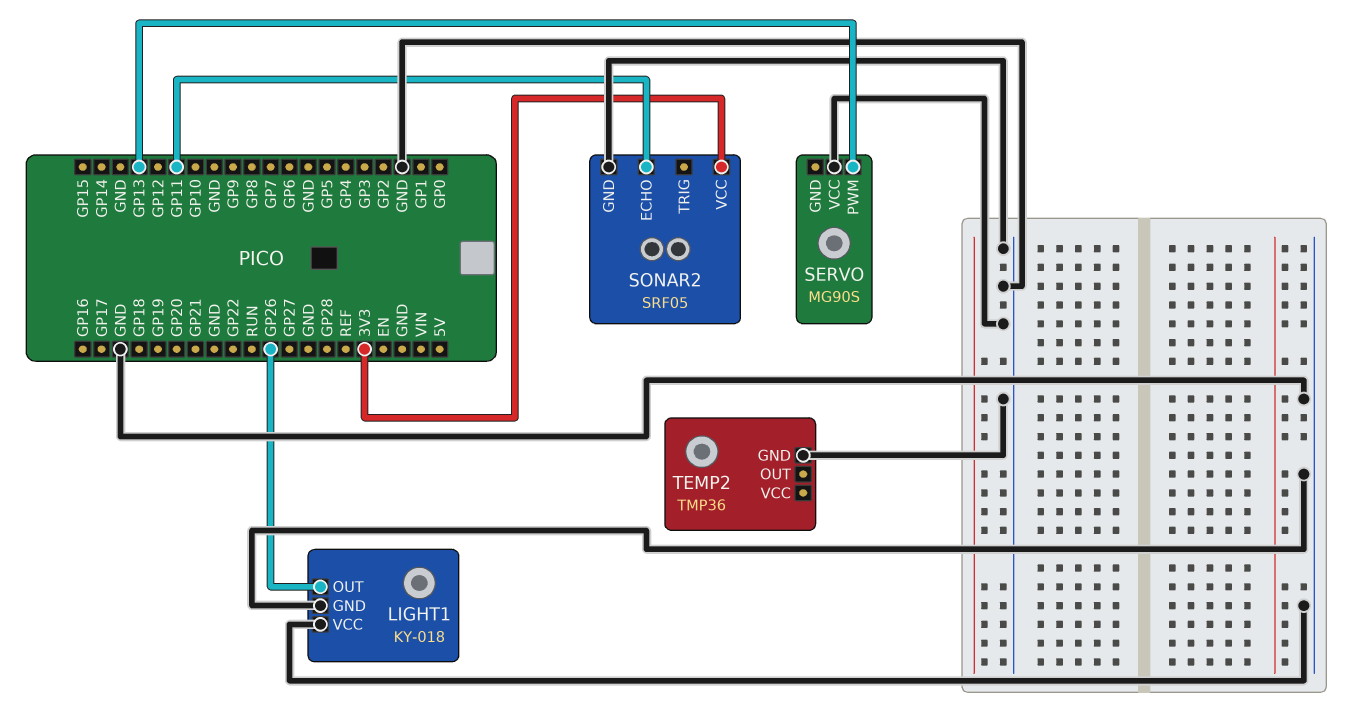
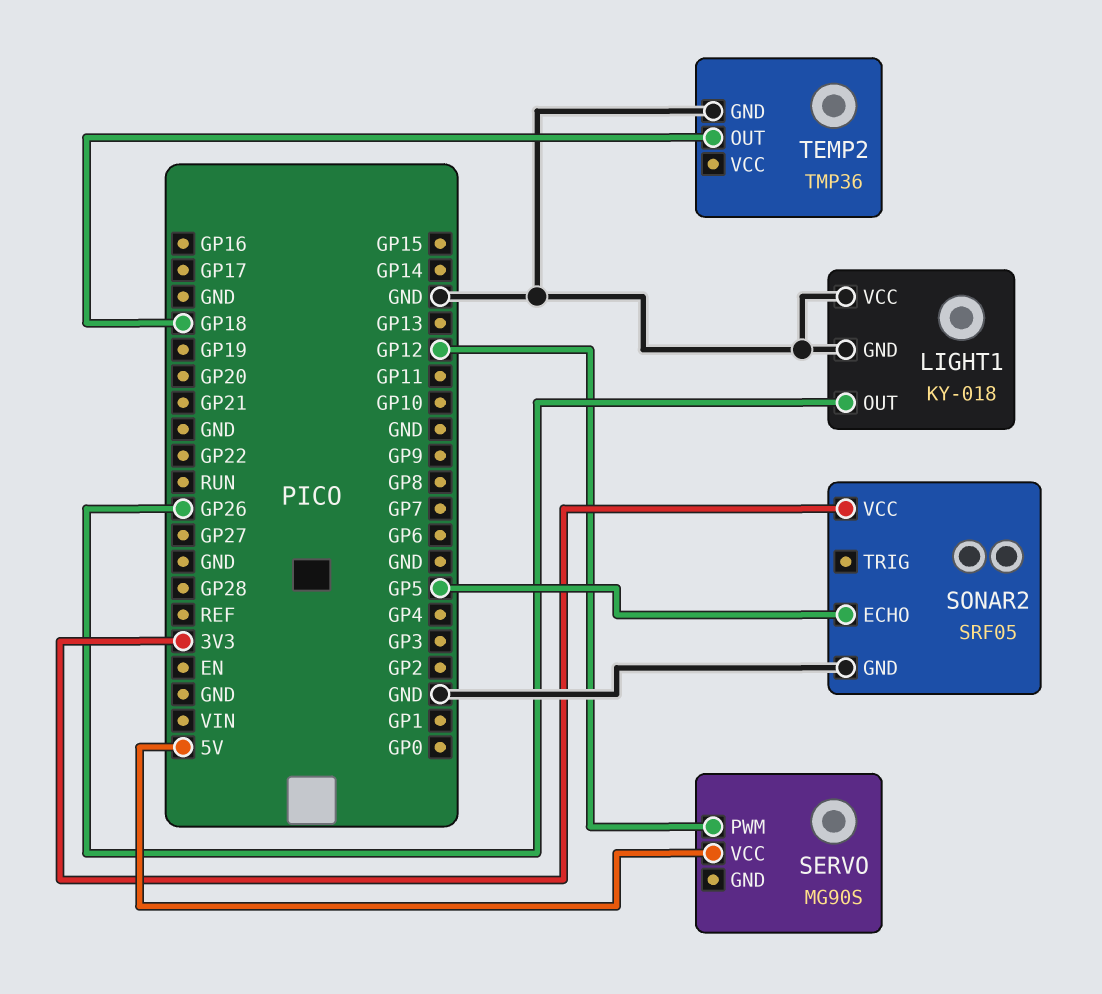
SERVO pin PWM: GP13 -> GP12
SERVO pin VCC: GND -> 5V
SONAR2 pin ECHO: GP11 -> GP5
TEMP2 pin OUT: none -> GP18

